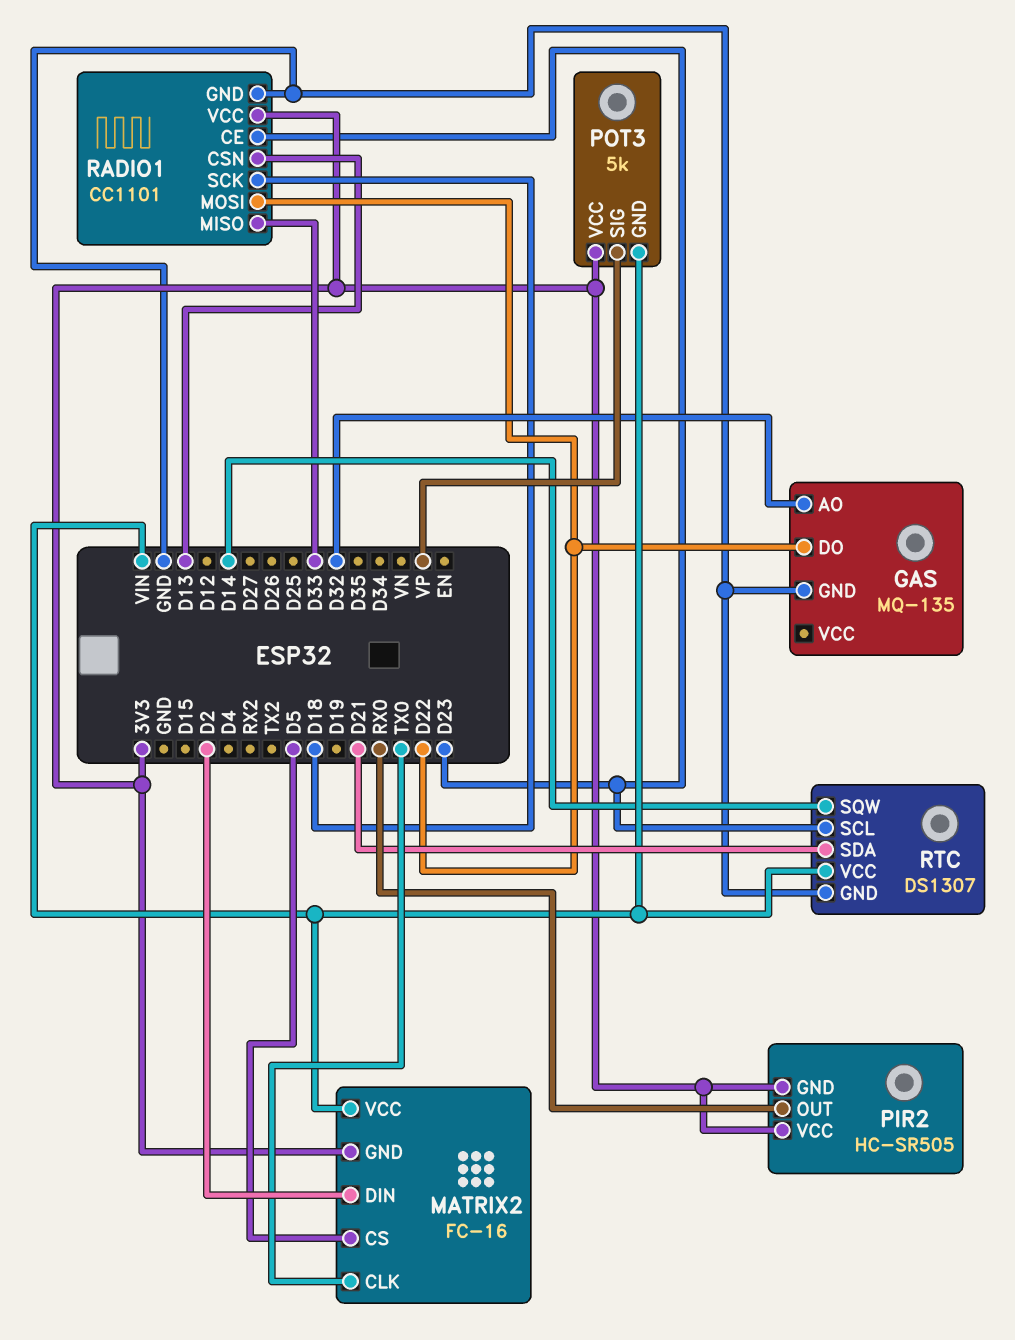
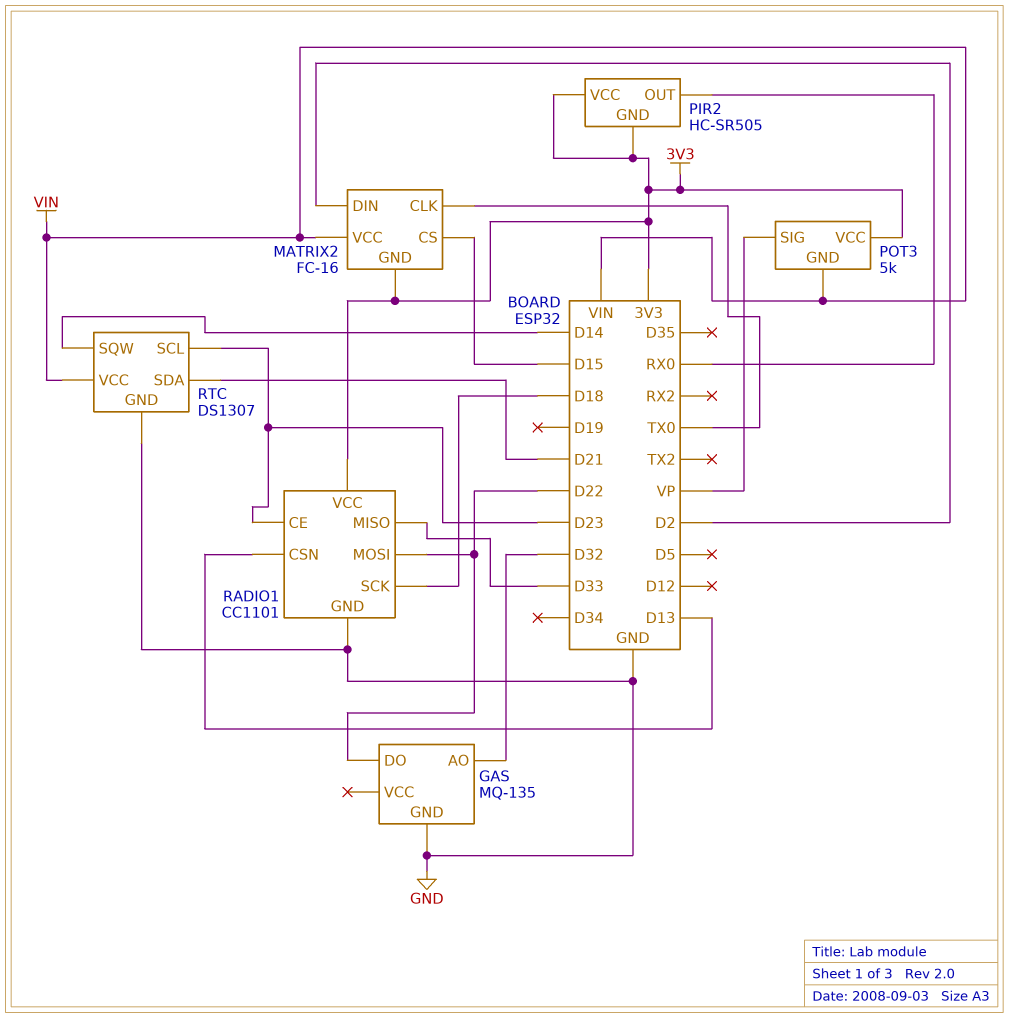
MATRIX2 pin CS: D5 -> D15

